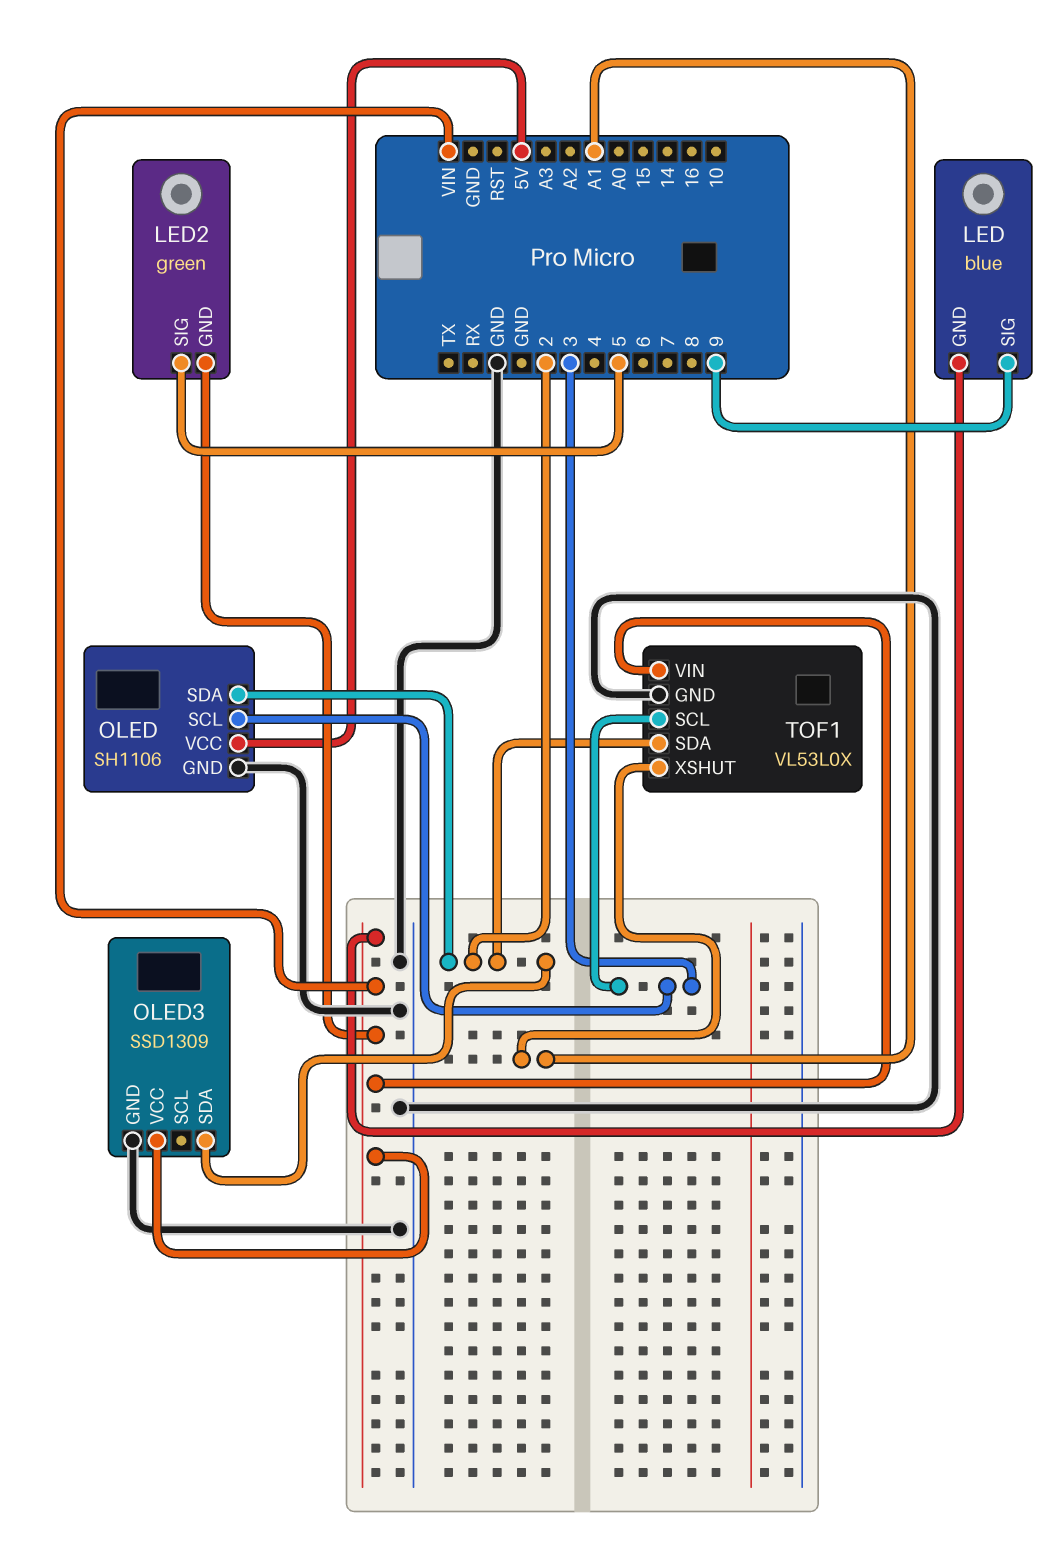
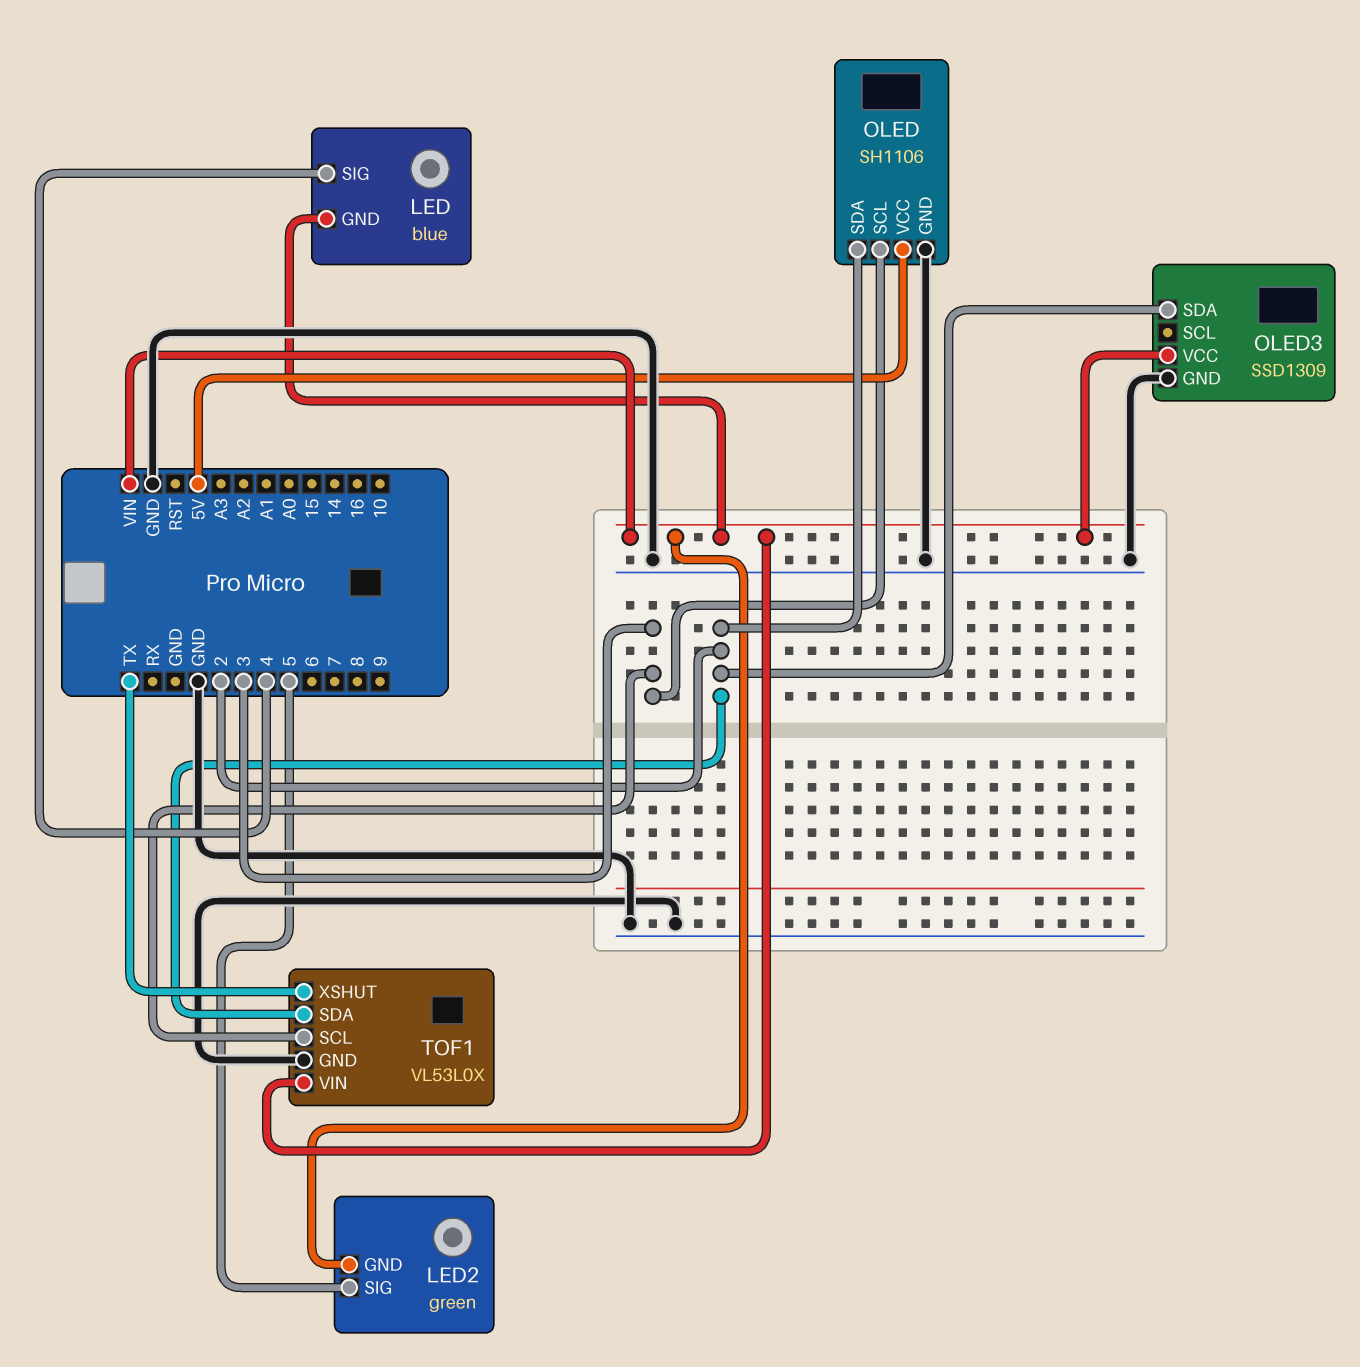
LED pin SIG: 9 -> 4
TOF1 pin XSHUT: A1 -> TX

